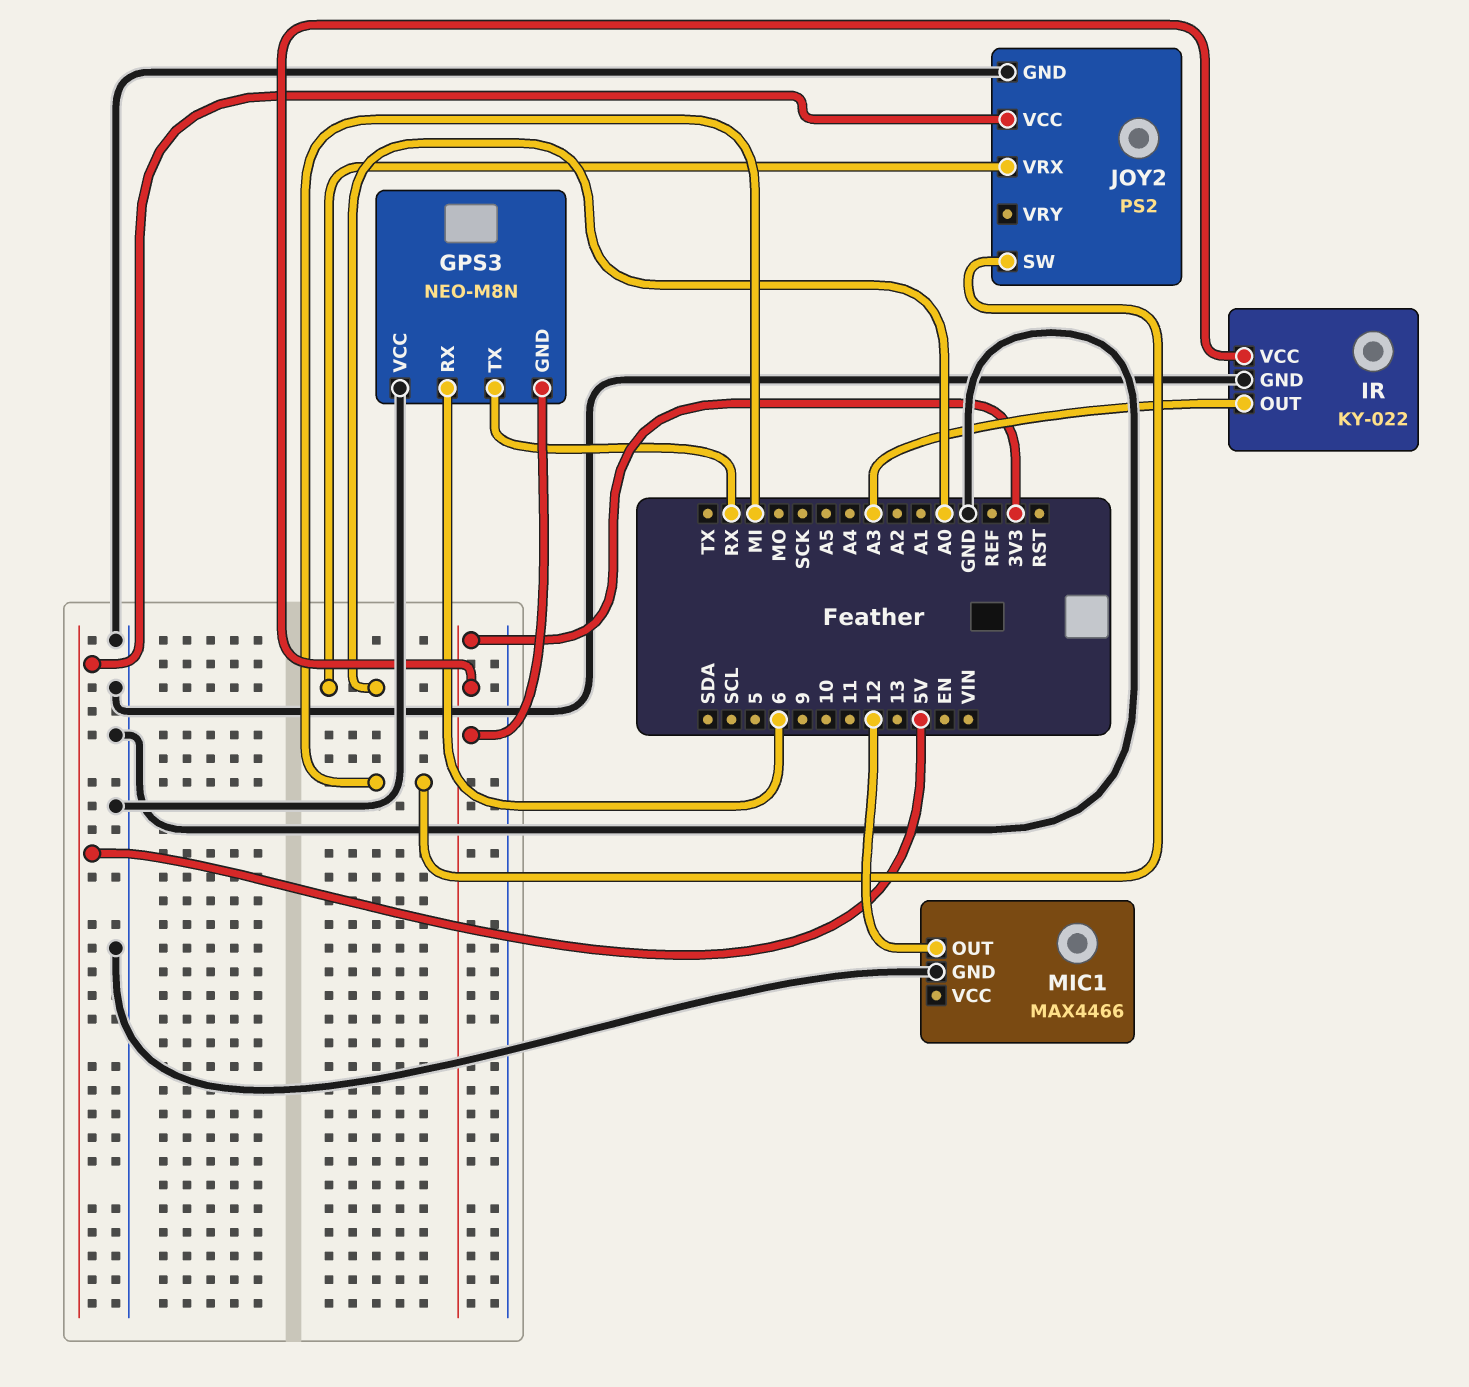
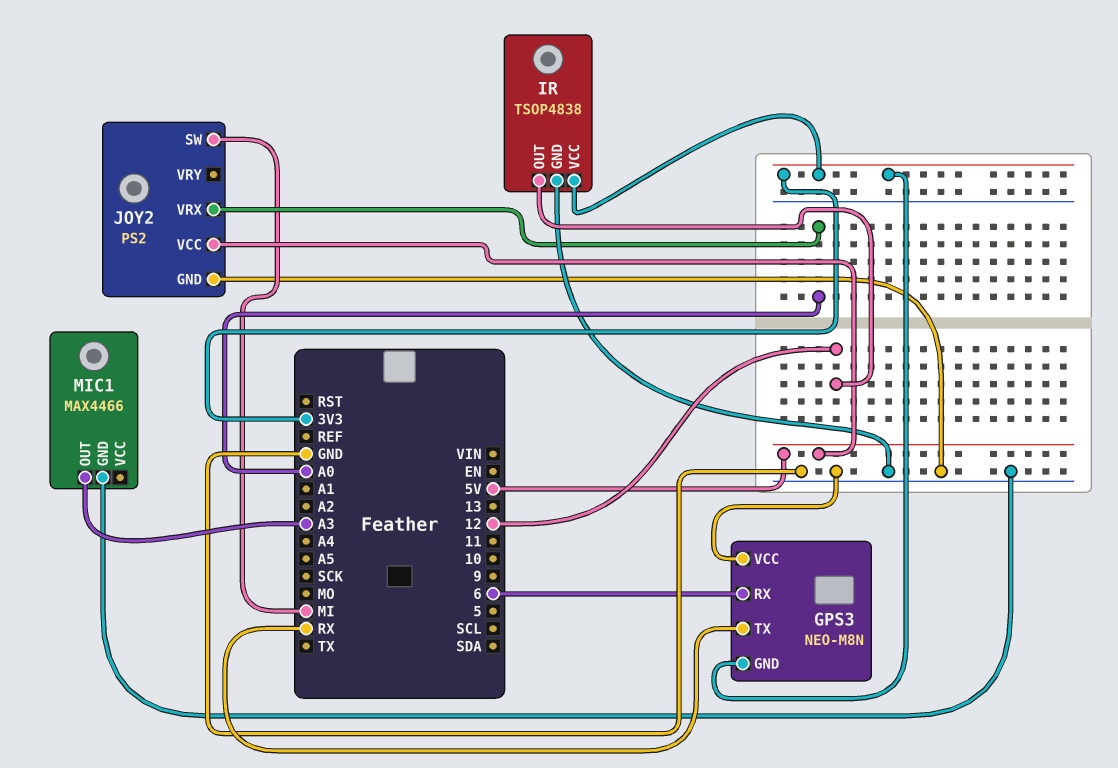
IR: KY-022 -> TSOP4838
IR pin OUT: A3 -> 12
MIC1 pin OUT: 12 -> A3

